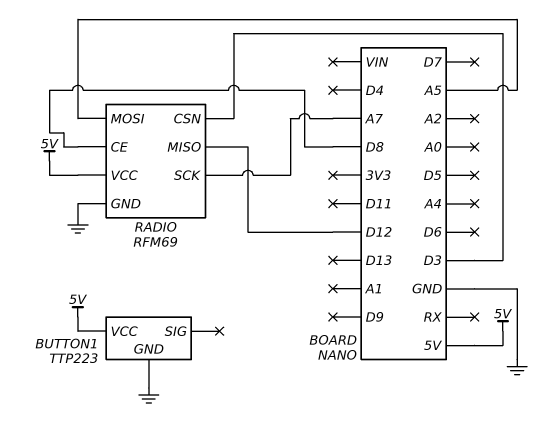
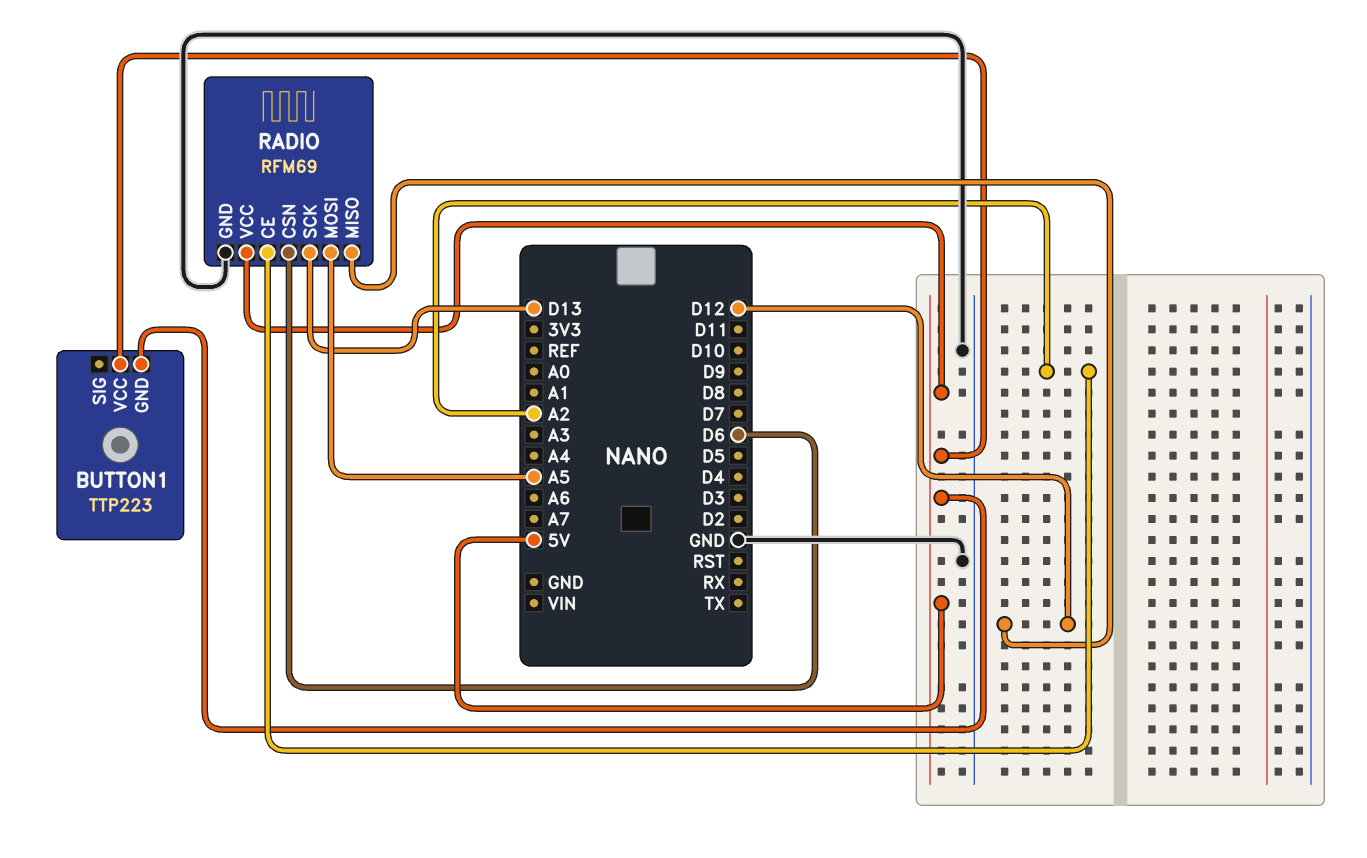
BUTTON1 pin GND: GND -> 5V
RADIO pin CE: D8 -> A2
RADIO pin CSN: D3 -> D6
RADIO pin SCK: A7 -> D13

